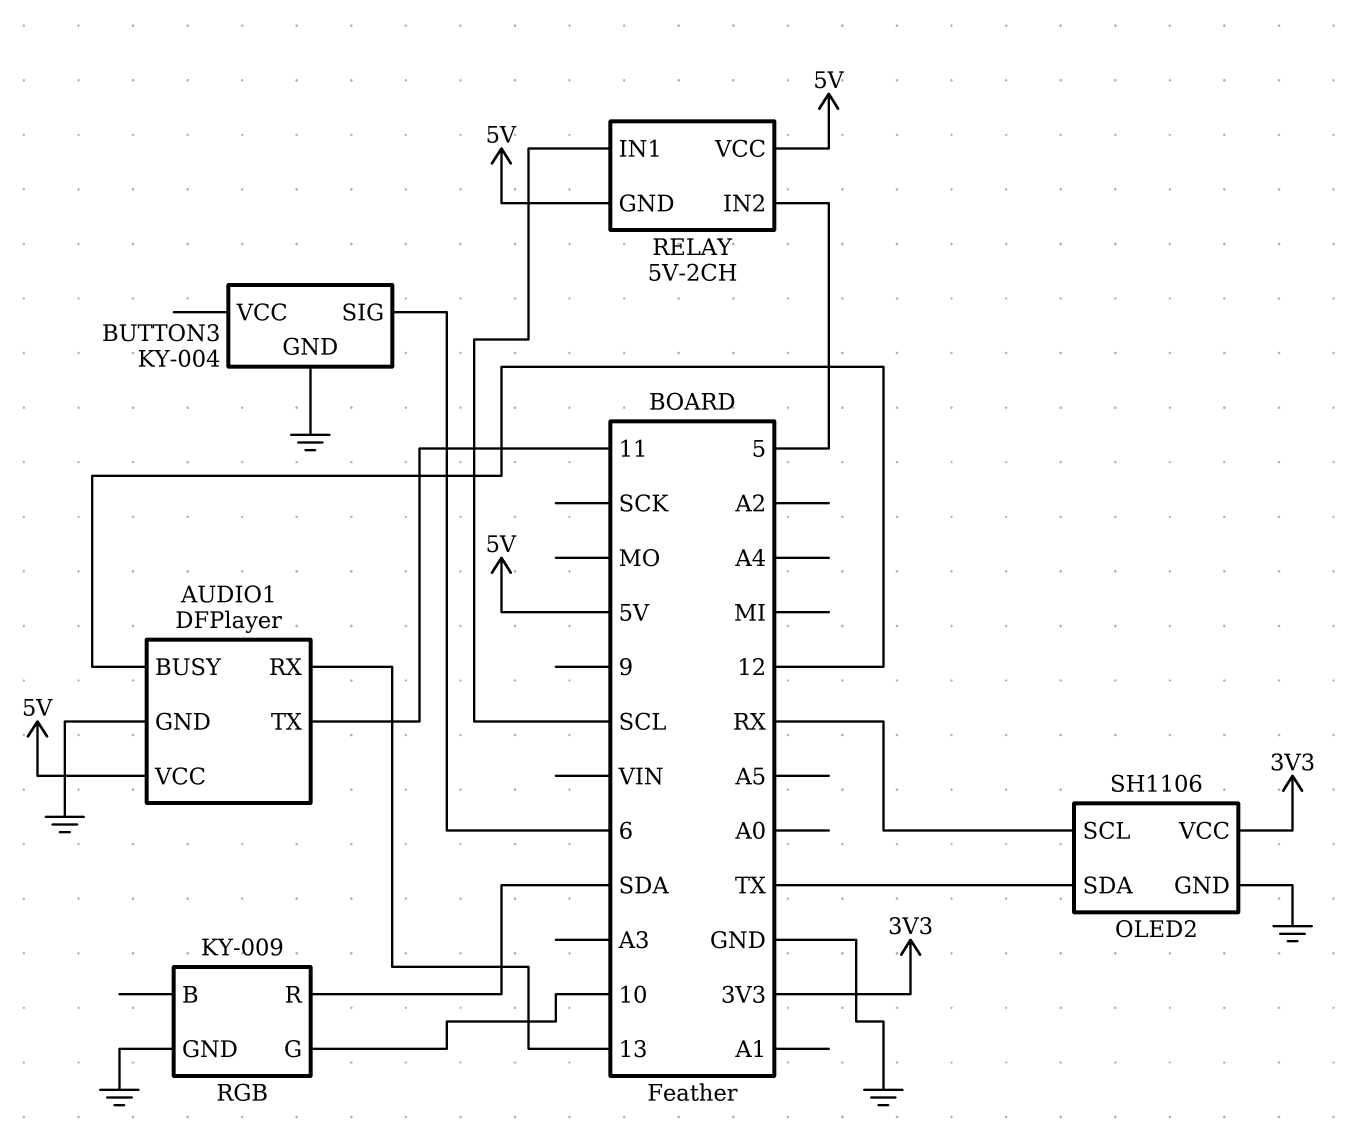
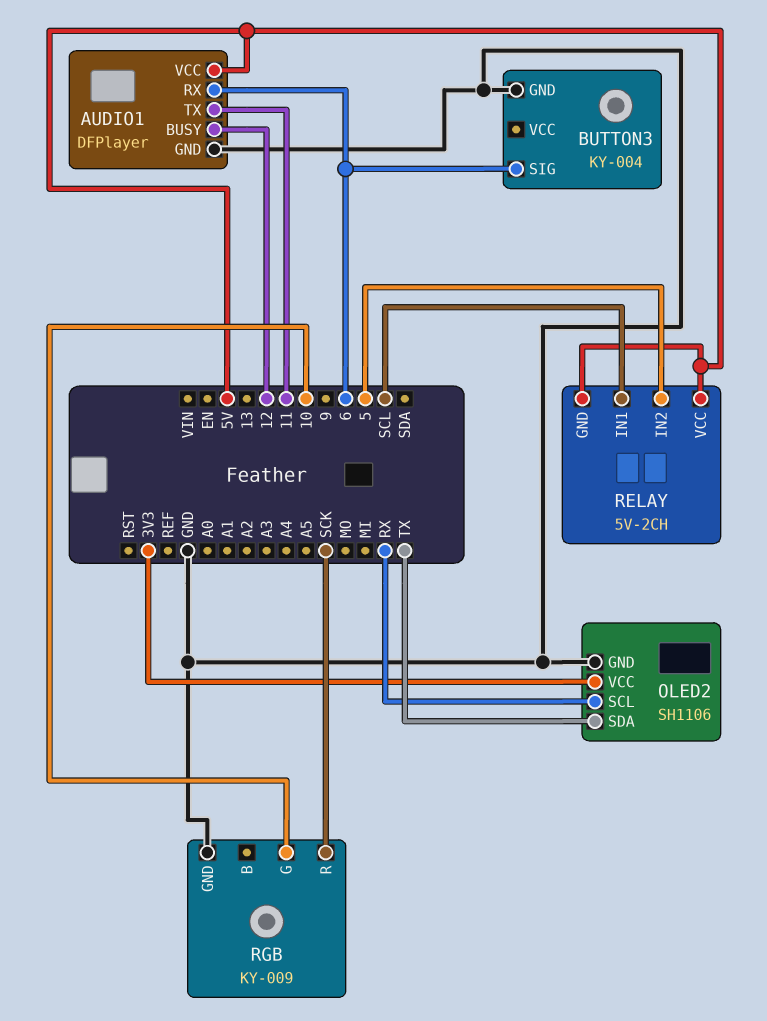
AUDIO1 pin RX: 13 -> 6
RGB pin R: SDA -> SCK

